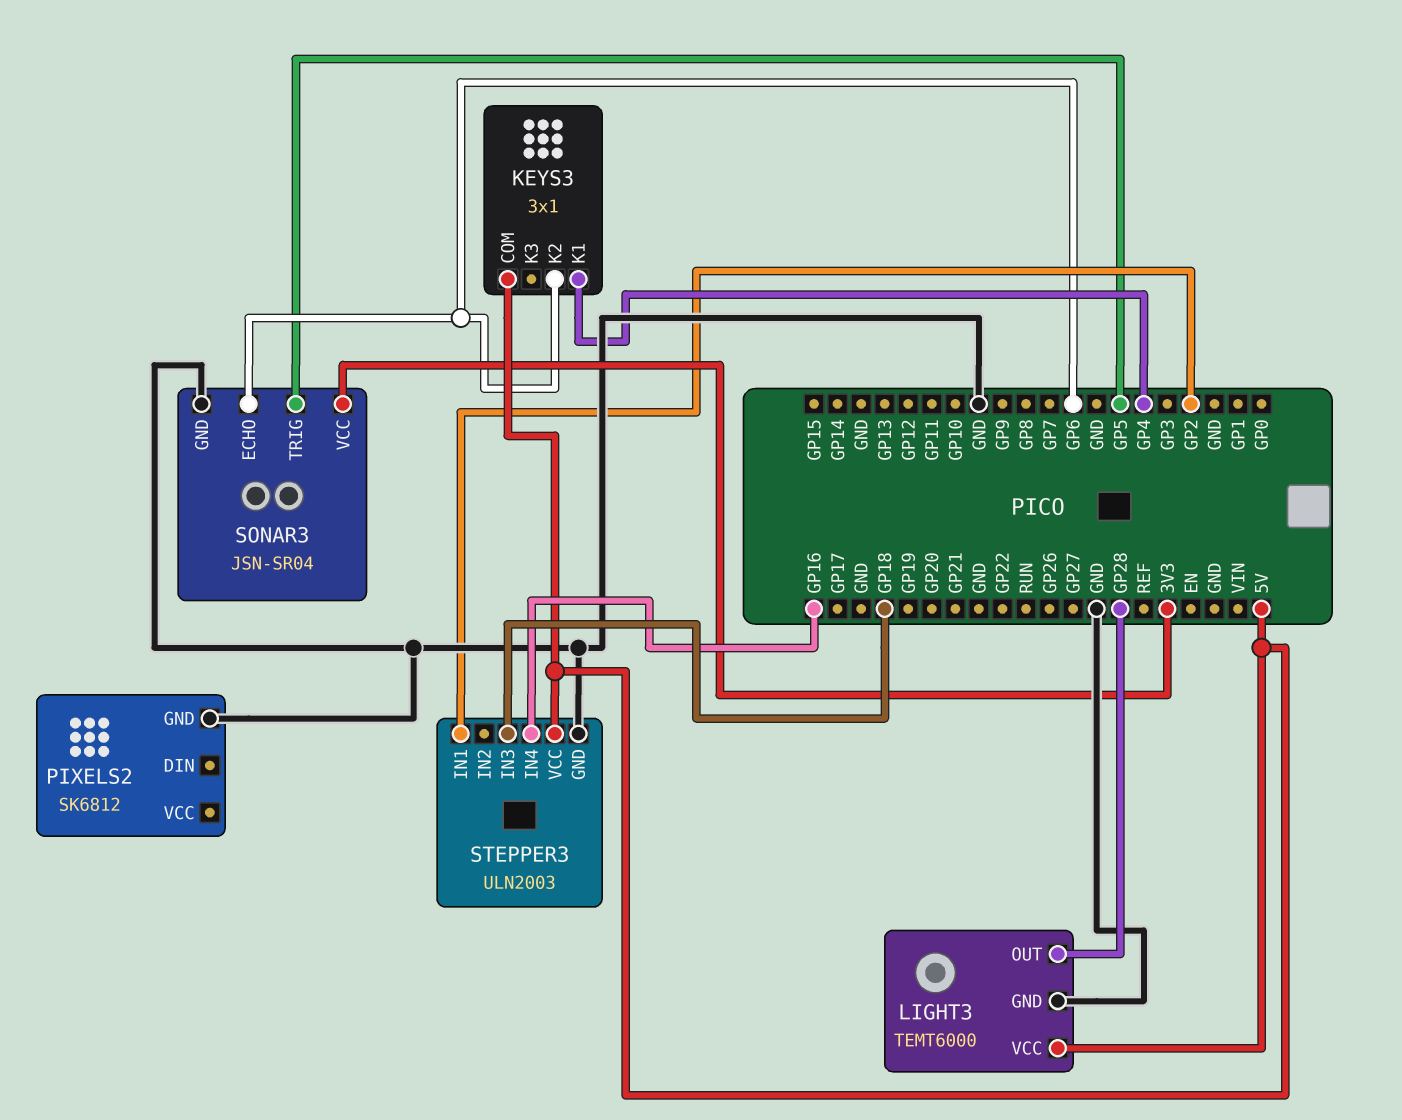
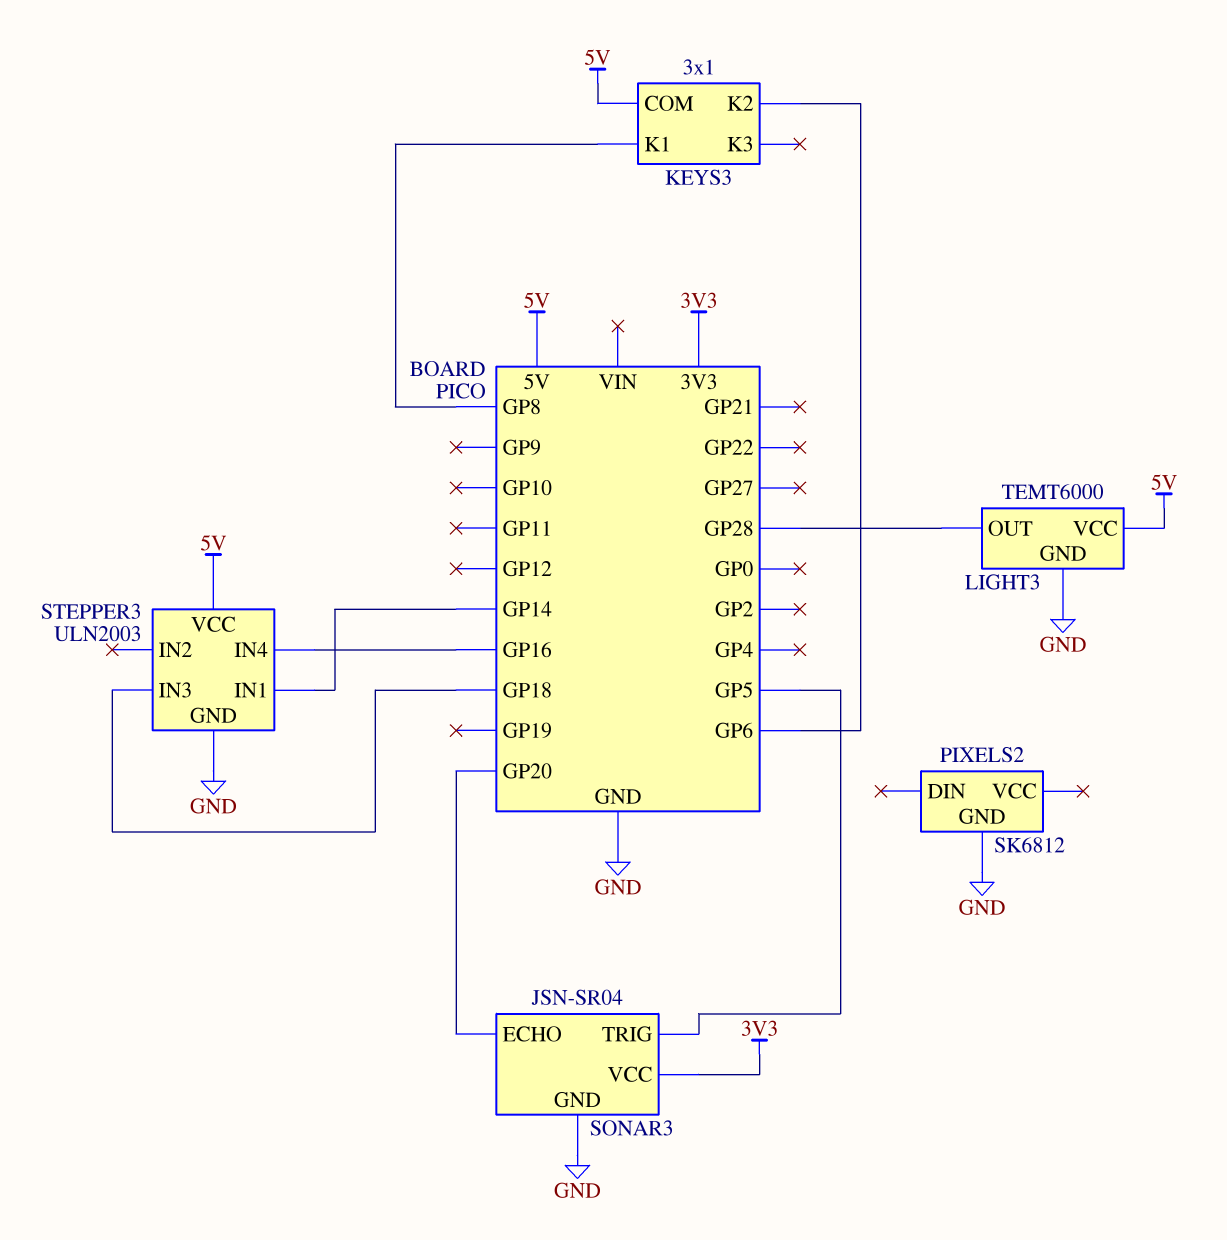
KEYS3 pin K1: GP4 -> GP8
SONAR3 pin ECHO: GP6 -> GP20
STEPPER3 pin IN1: GP2 -> GP14

